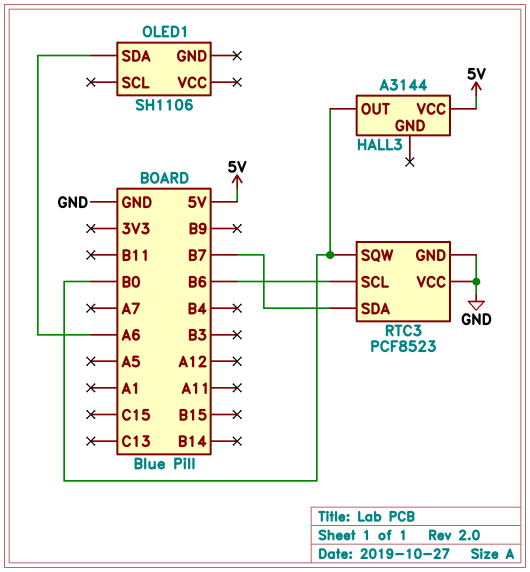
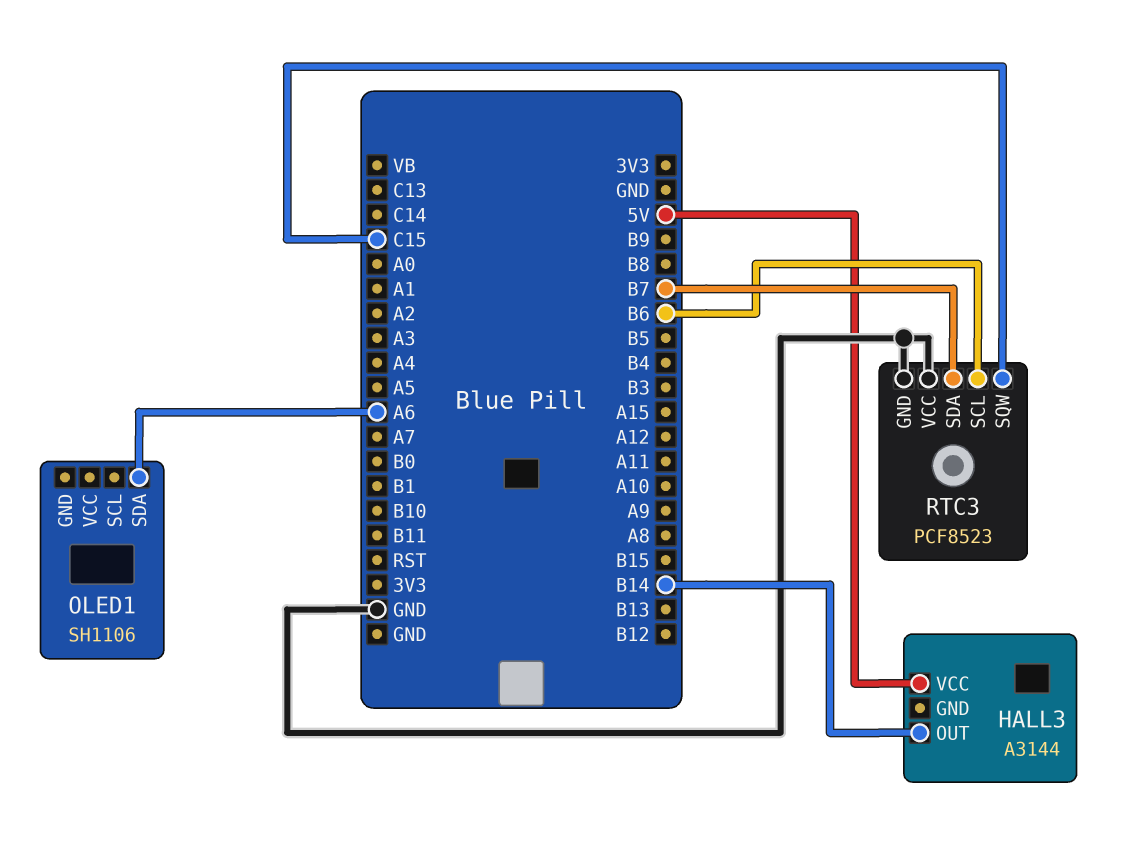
HALL3 pin OUT: B0 -> B14
RTC3 pin SQW: B0 -> C15

